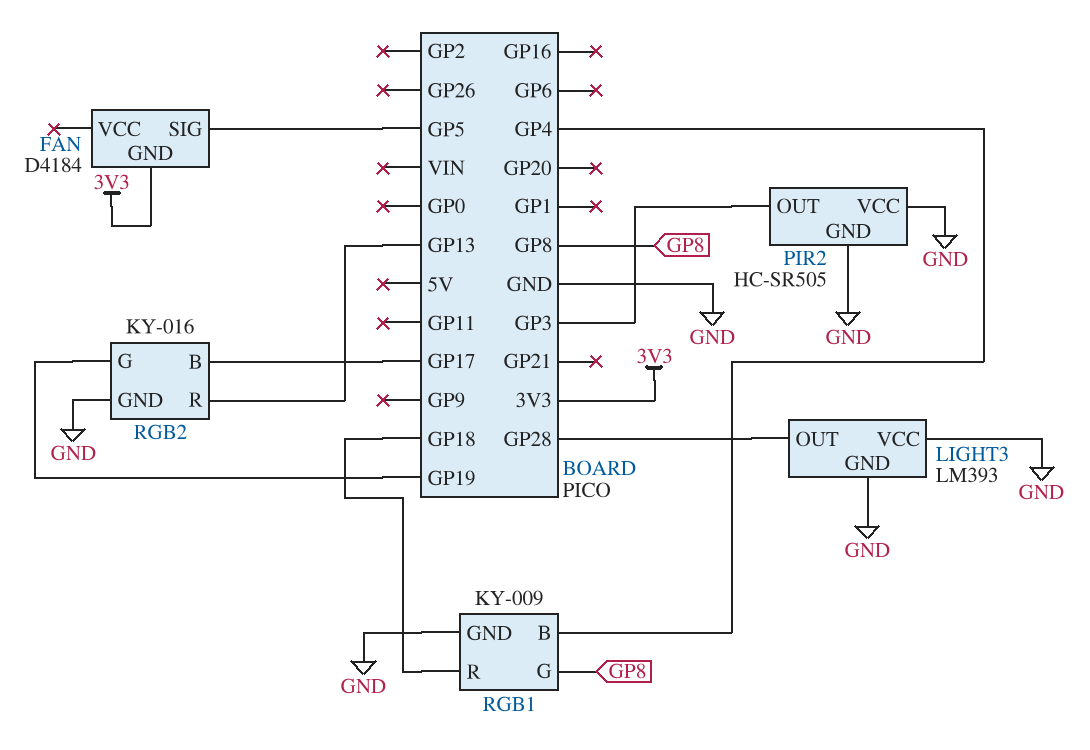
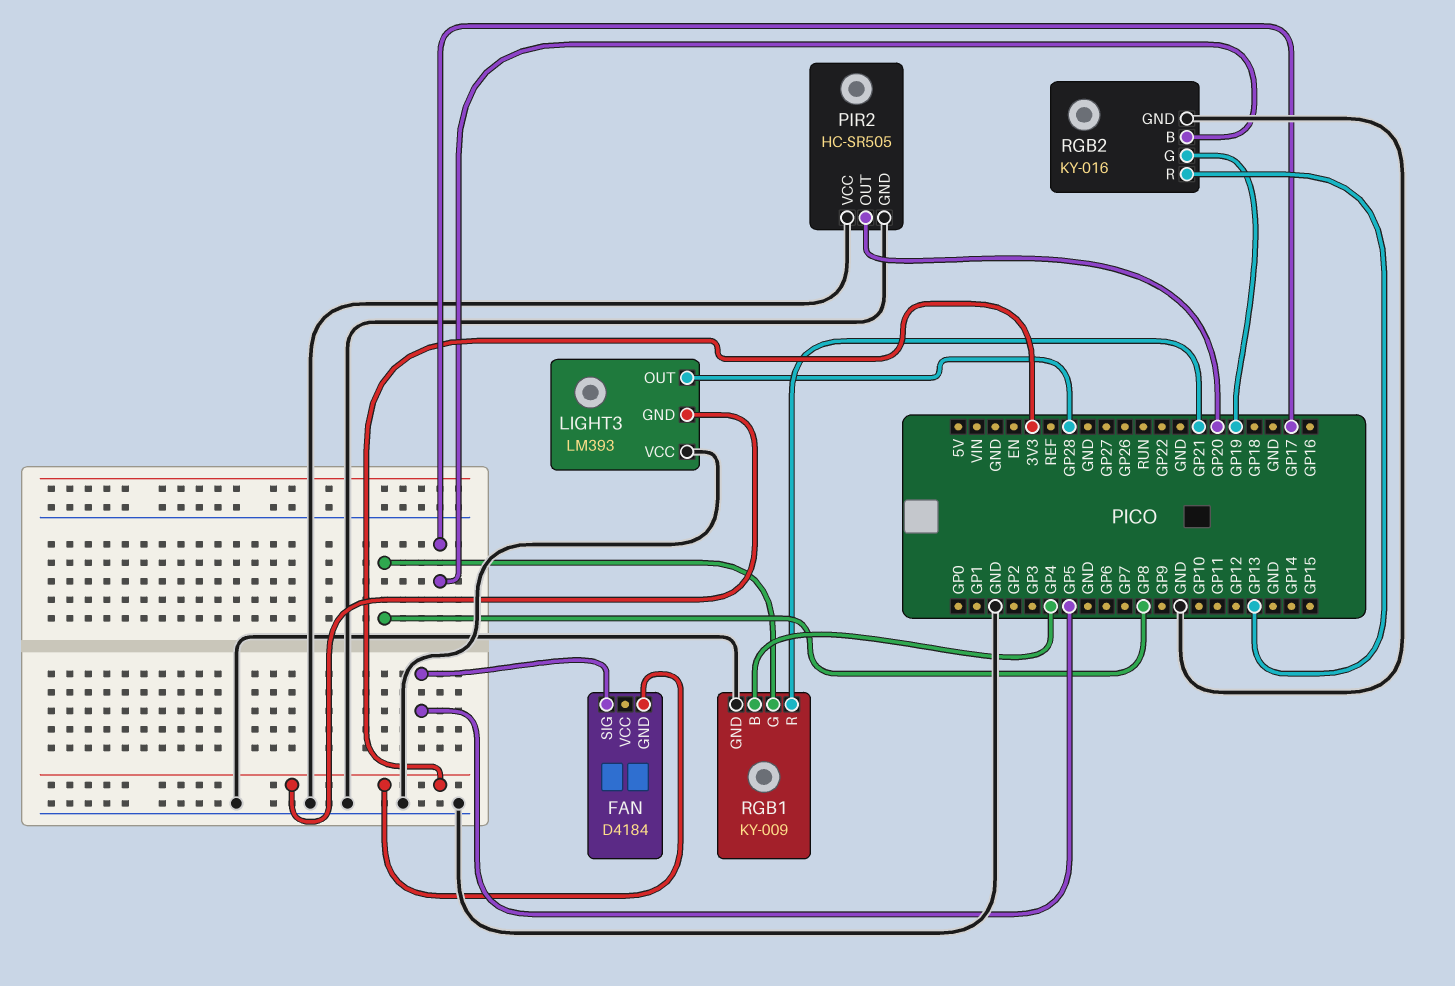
LIGHT3 pin GND: GND -> 3V3
PIR2 pin OUT: GP3 -> GP20
RGB1 pin R: GP18 -> GP21

